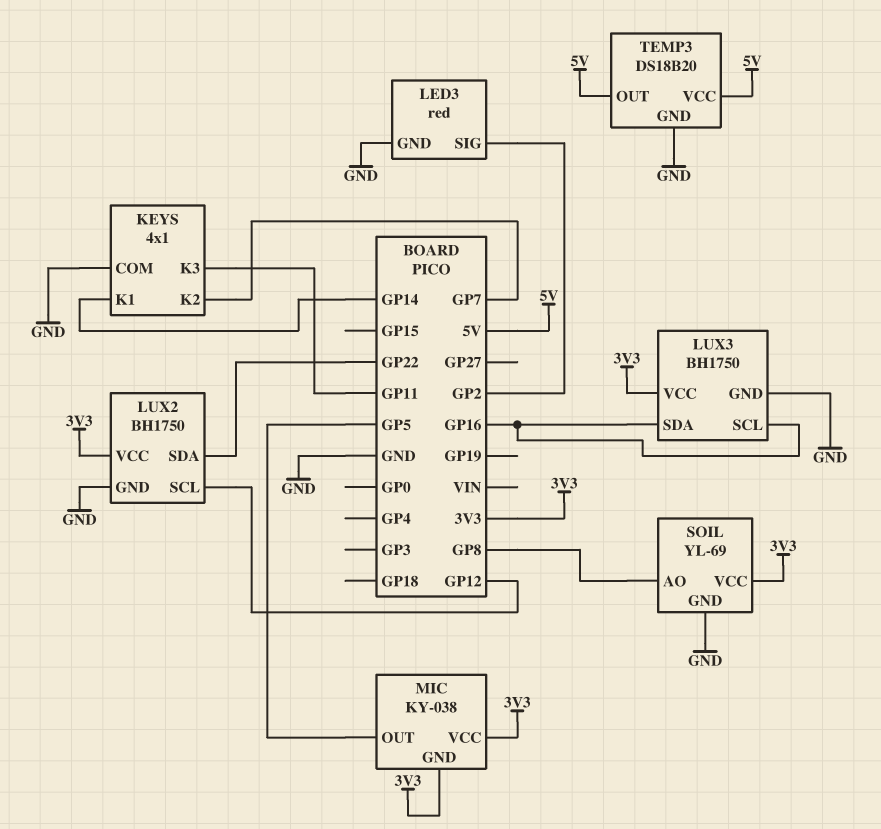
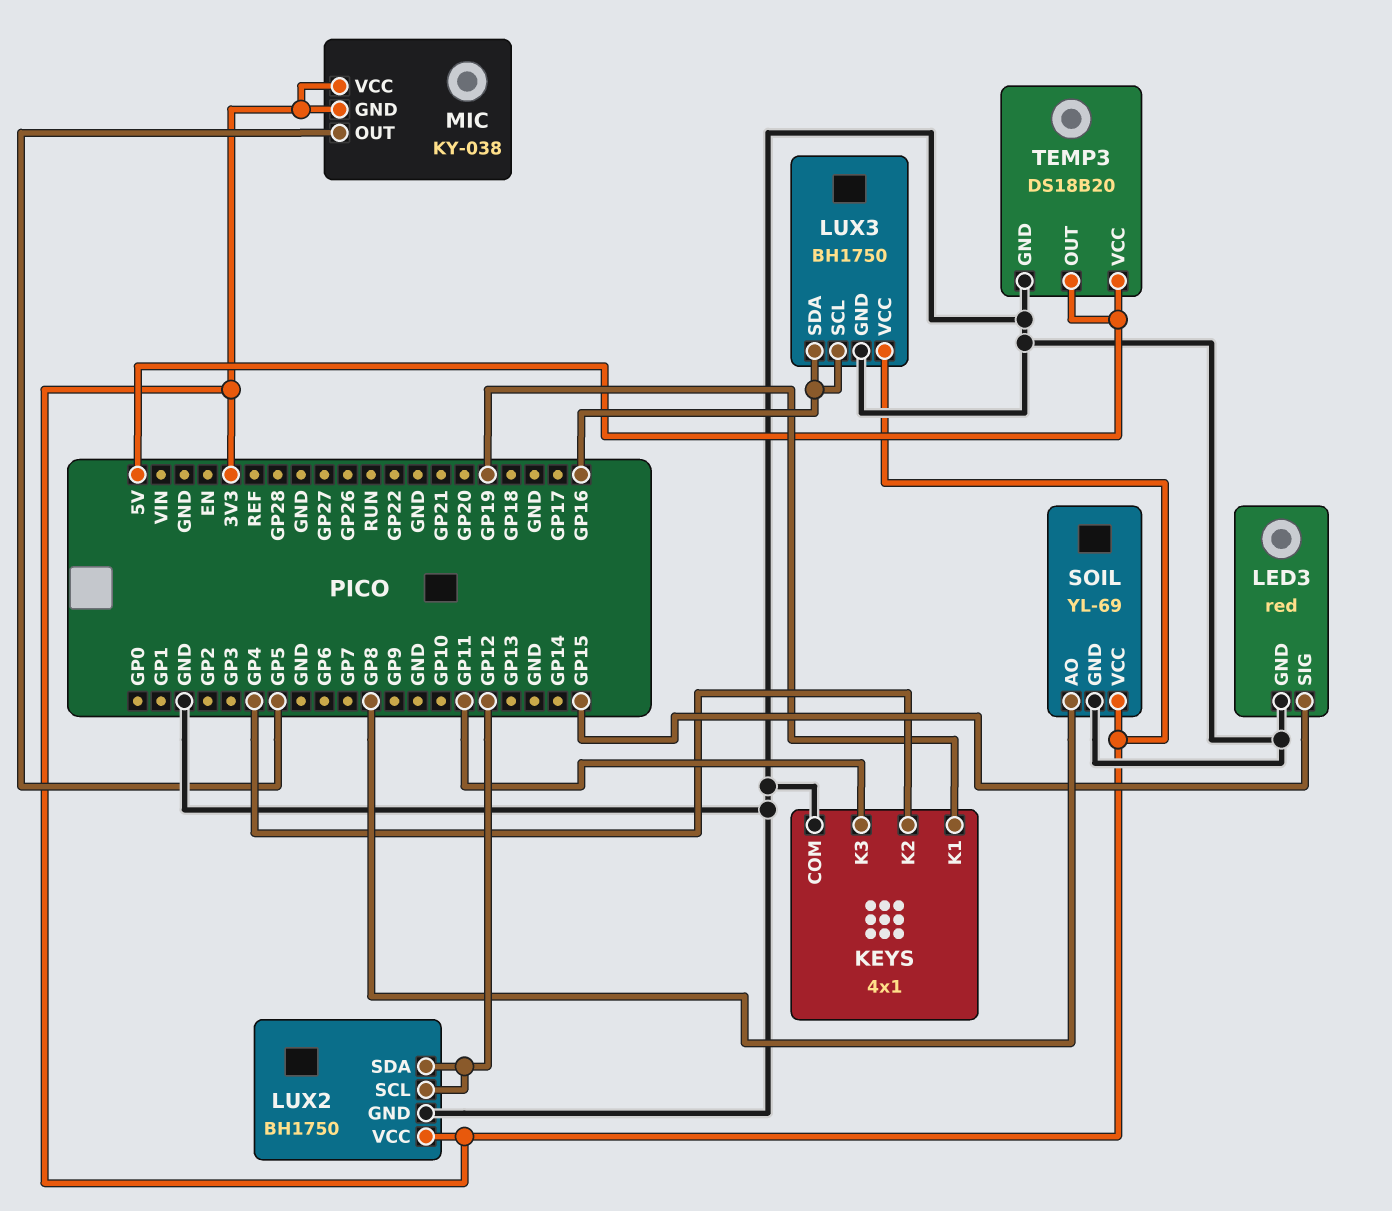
KEYS pin K1: GP14 -> GP19
KEYS pin K2: GP7 -> GP4
LED3 pin SIG: GP2 -> GP15
LUX2 pin SDA: GP22 -> GP12

